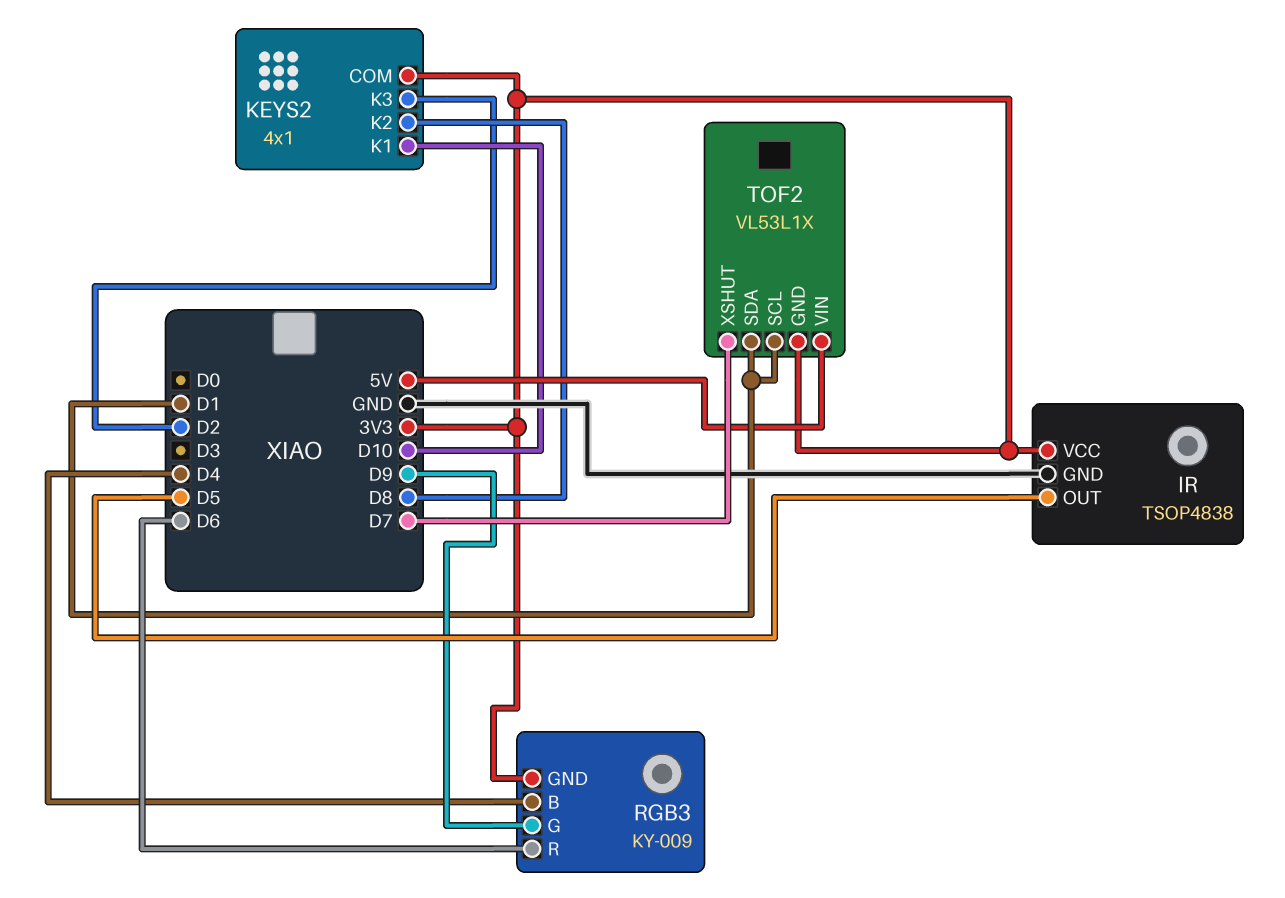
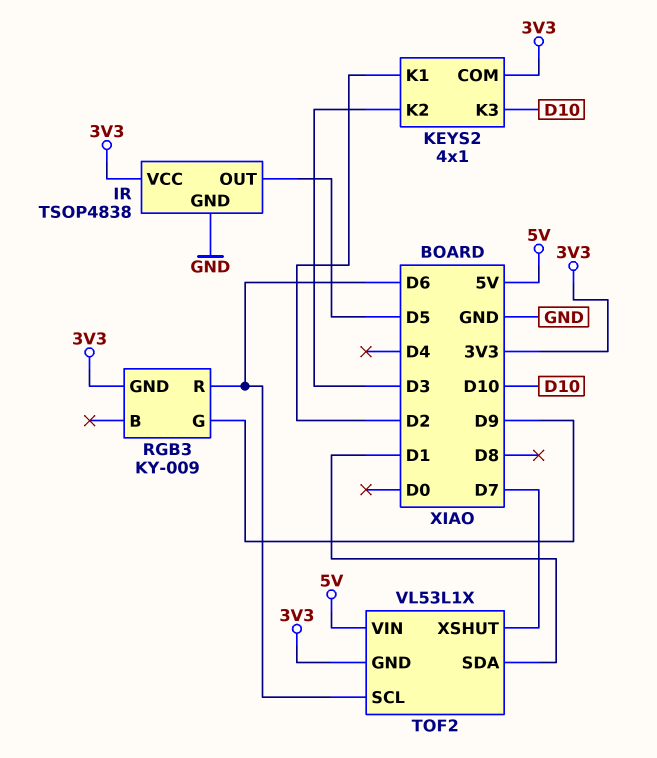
KEYS2 pin K1: D10 -> D2
KEYS2 pin K2: D8 -> D3
KEYS2 pin K3: D2 -> D10
RGB3 pin B: D4 -> none
TOF2 pin SCL: D1 -> D6

